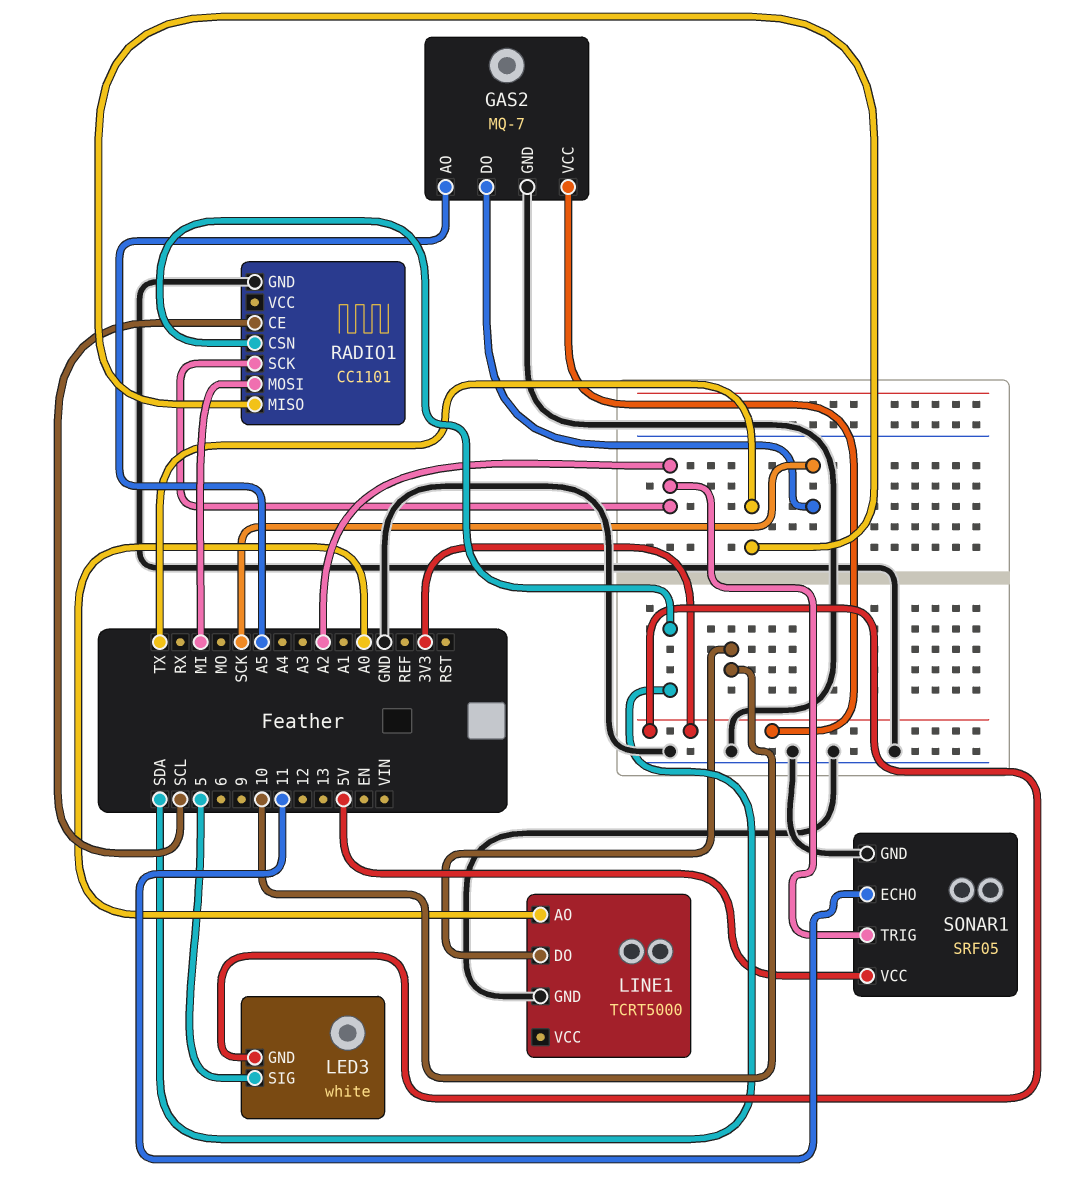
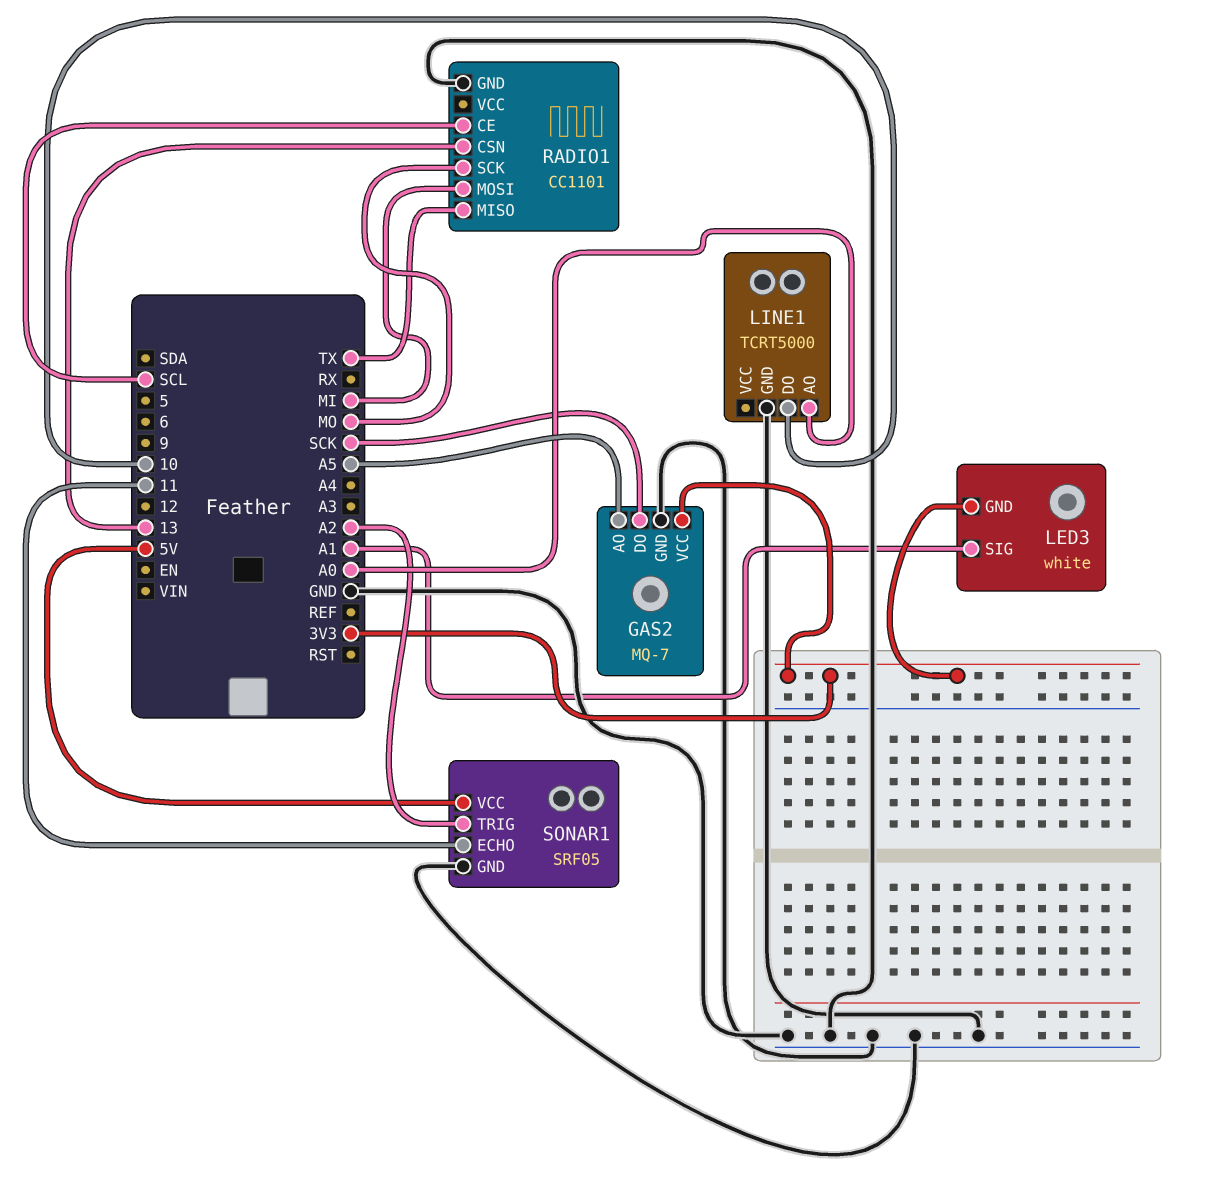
LED3 pin SIG: 5 -> A1
RADIO1 pin CSN: SDA -> 13
RADIO1 pin SCK: A2 -> MO

